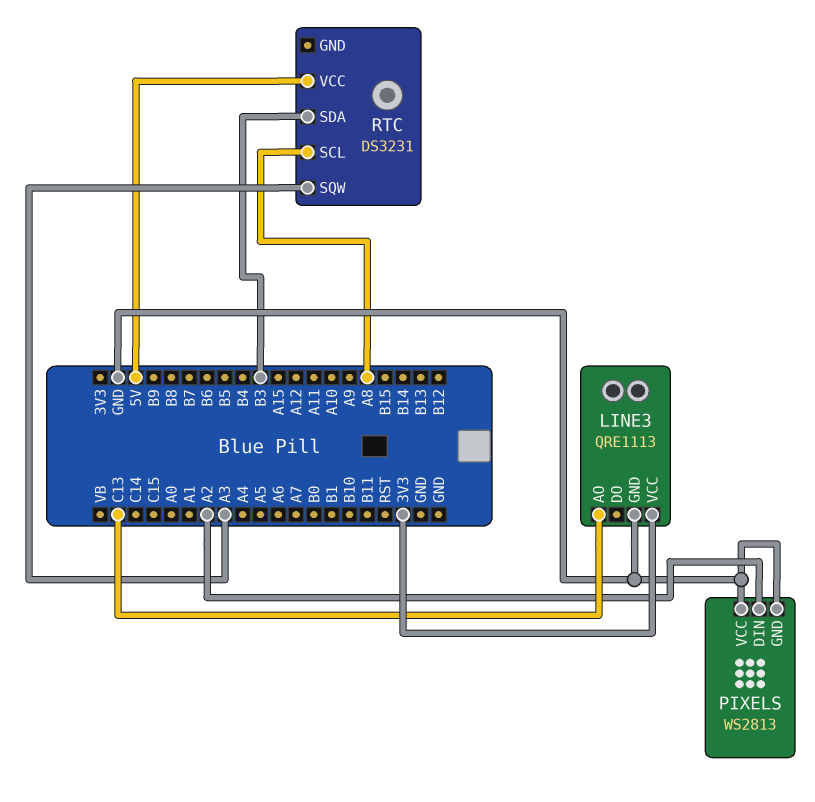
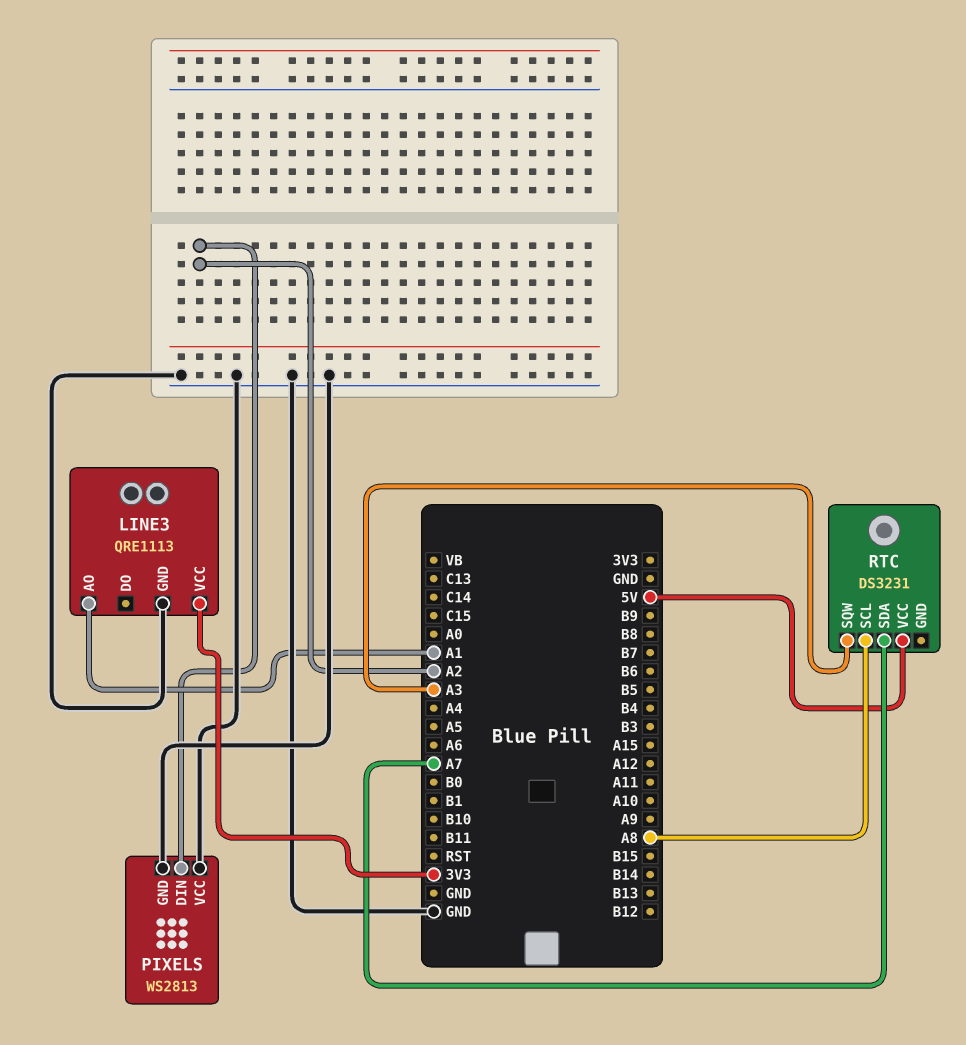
LINE3 pin AO: C13 -> A1
RTC pin SDA: B3 -> A7

